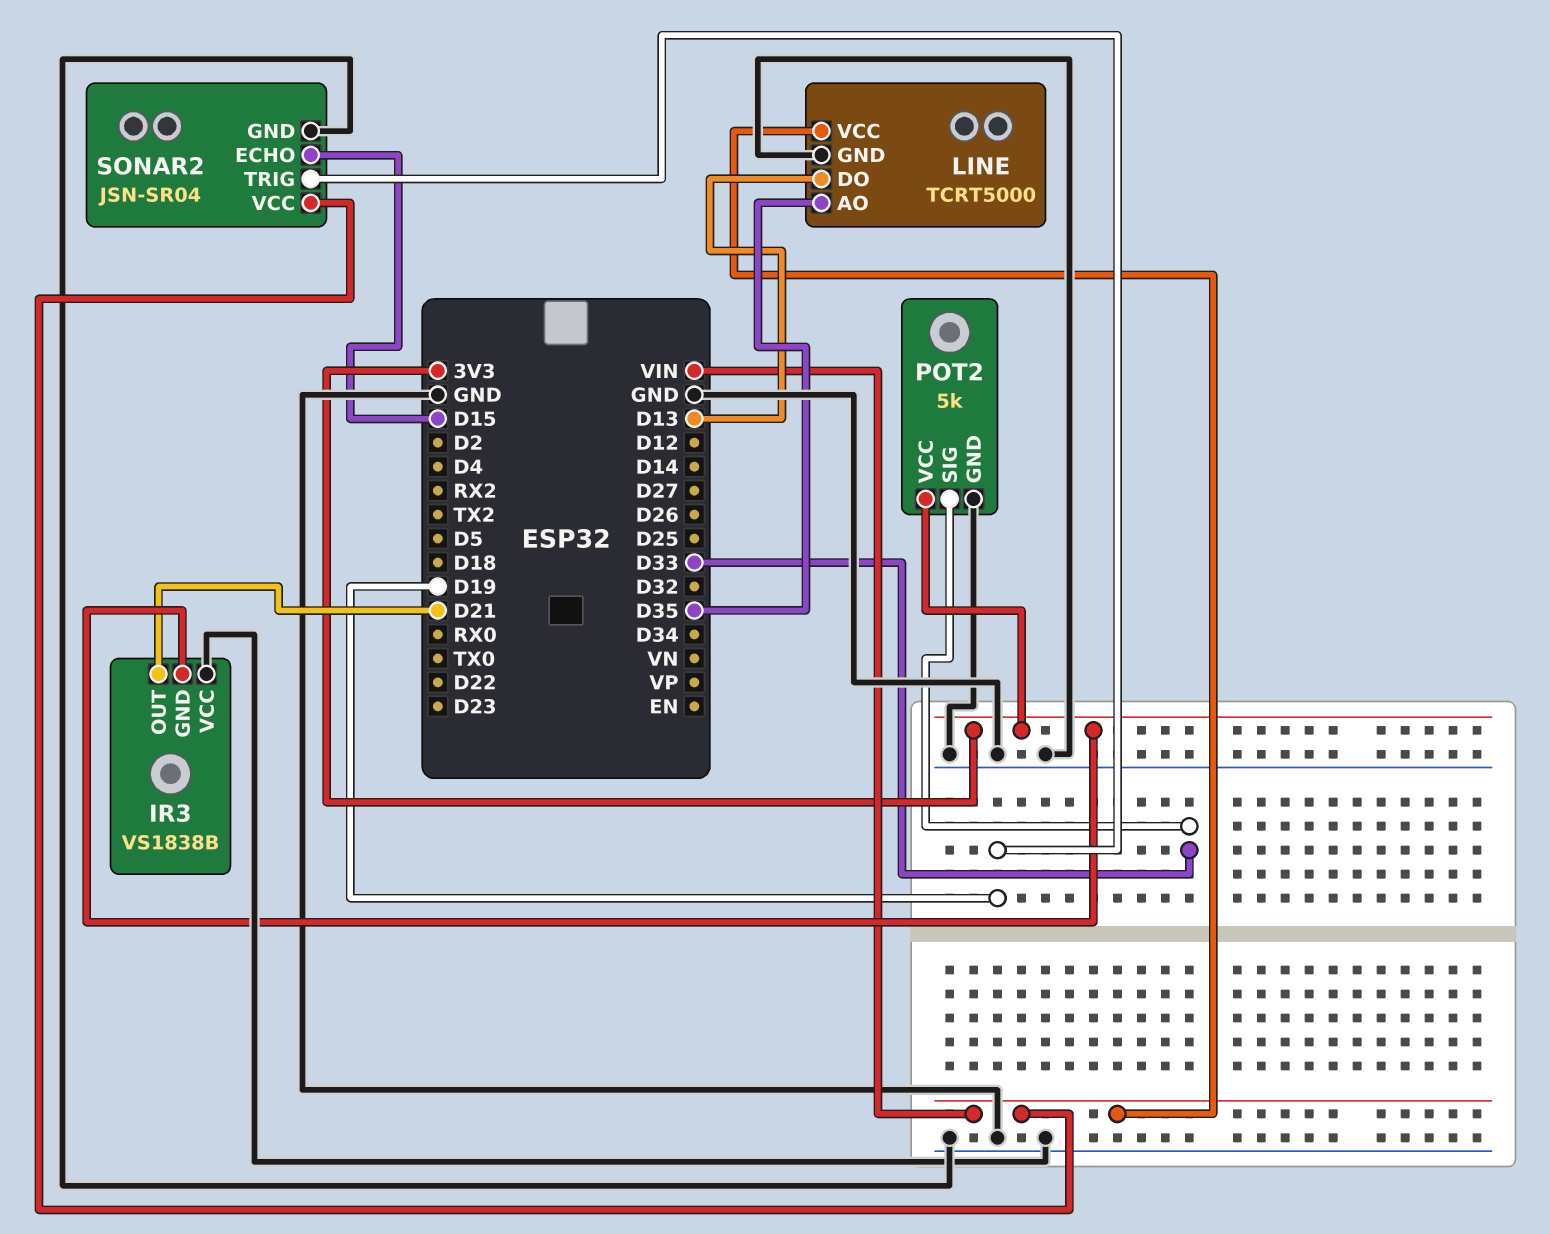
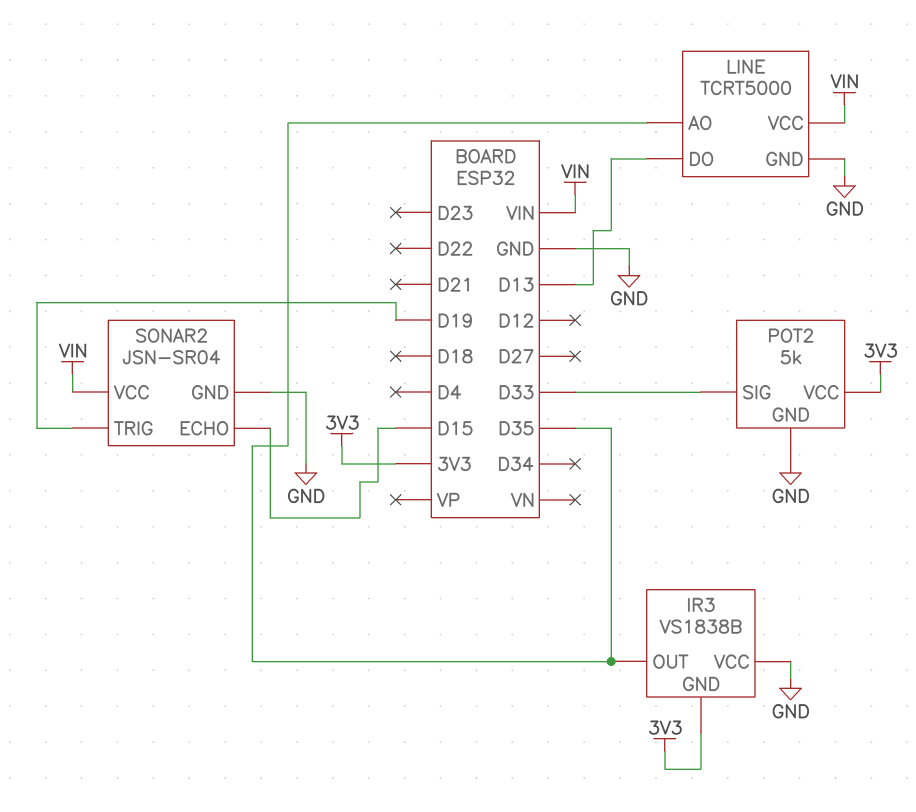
IR3 pin OUT: D21 -> D35

